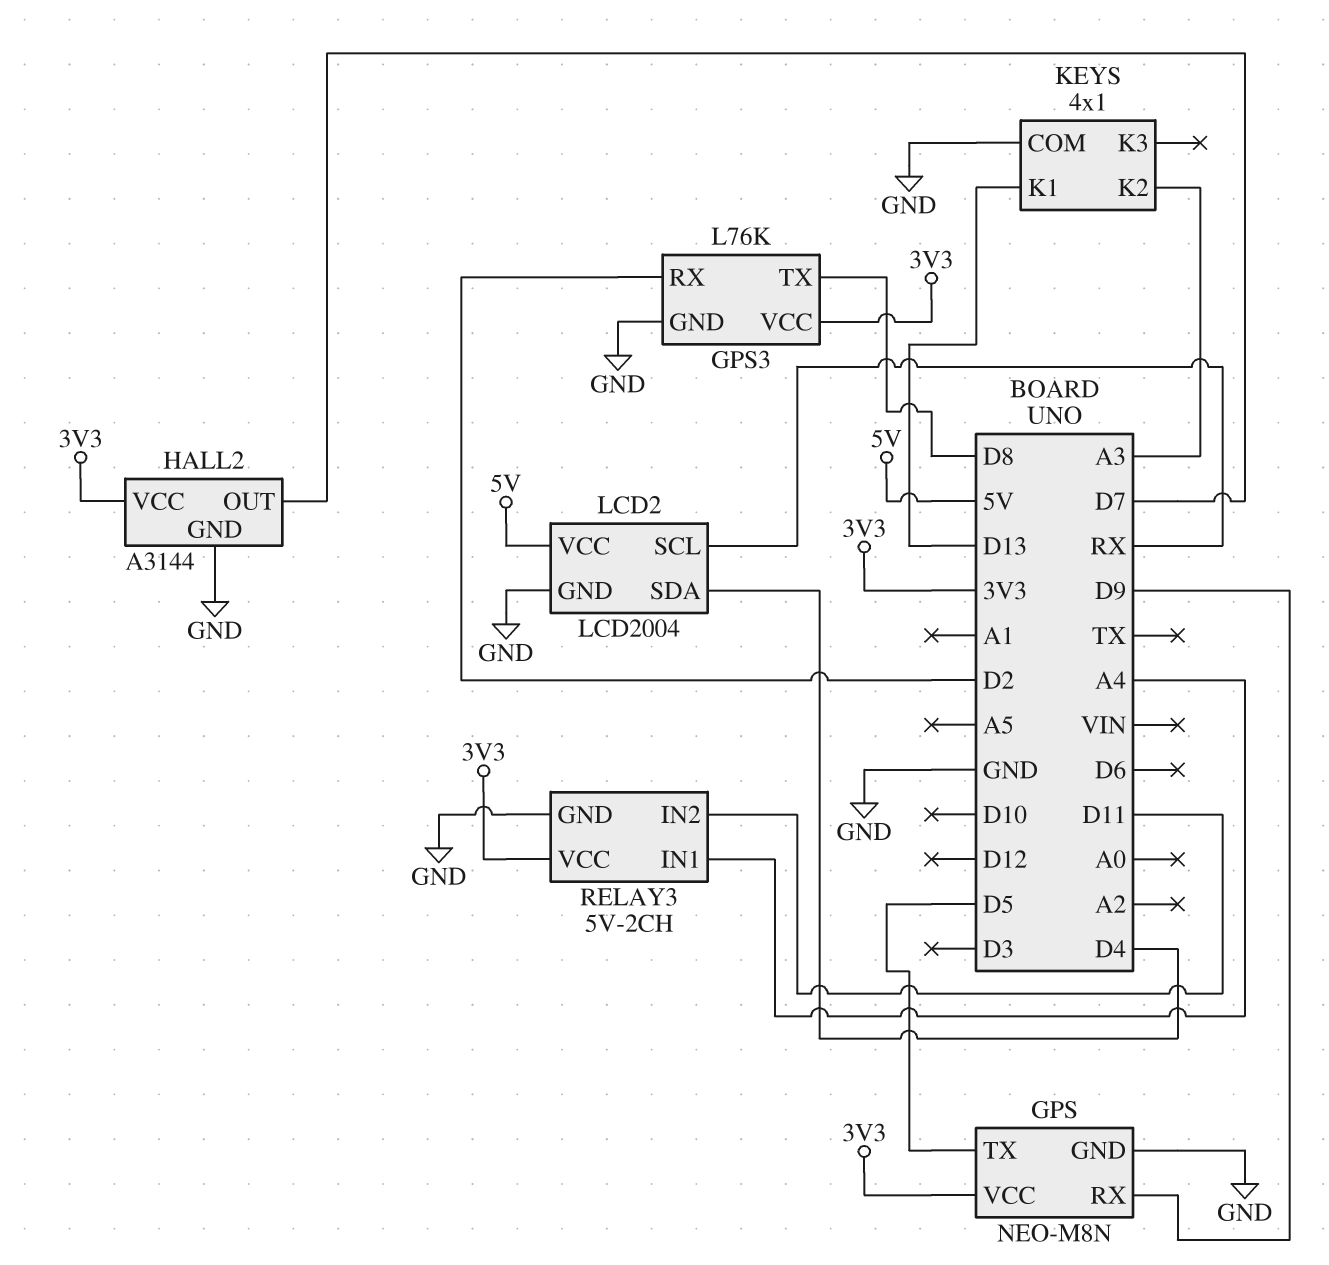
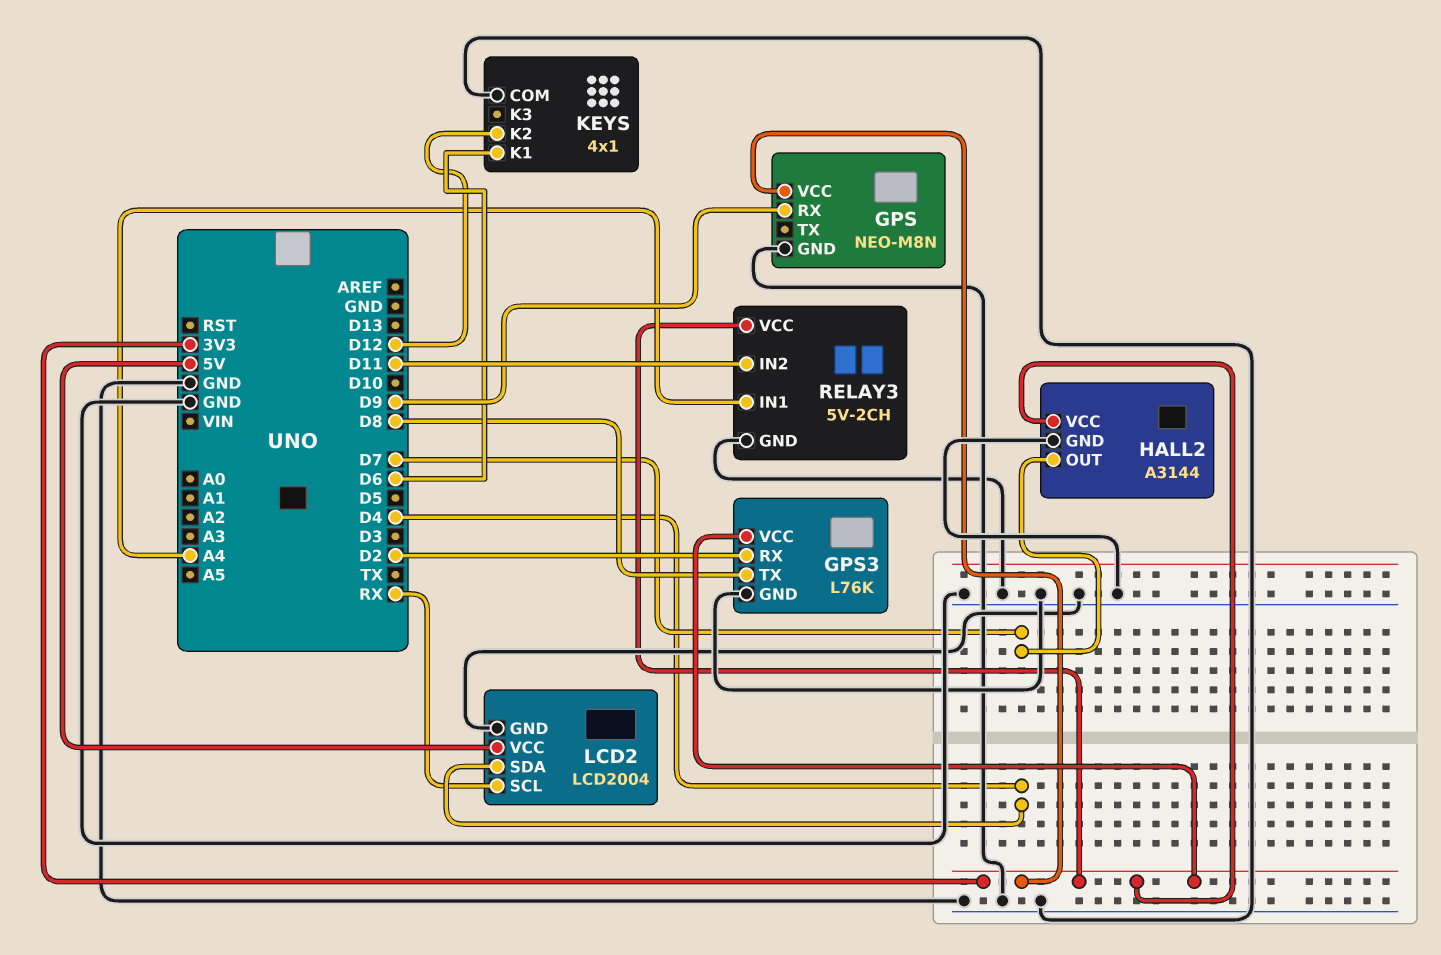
GPS pin TX: D5 -> none
KEYS pin K1: D13 -> D6
KEYS pin K2: A3 -> D12

